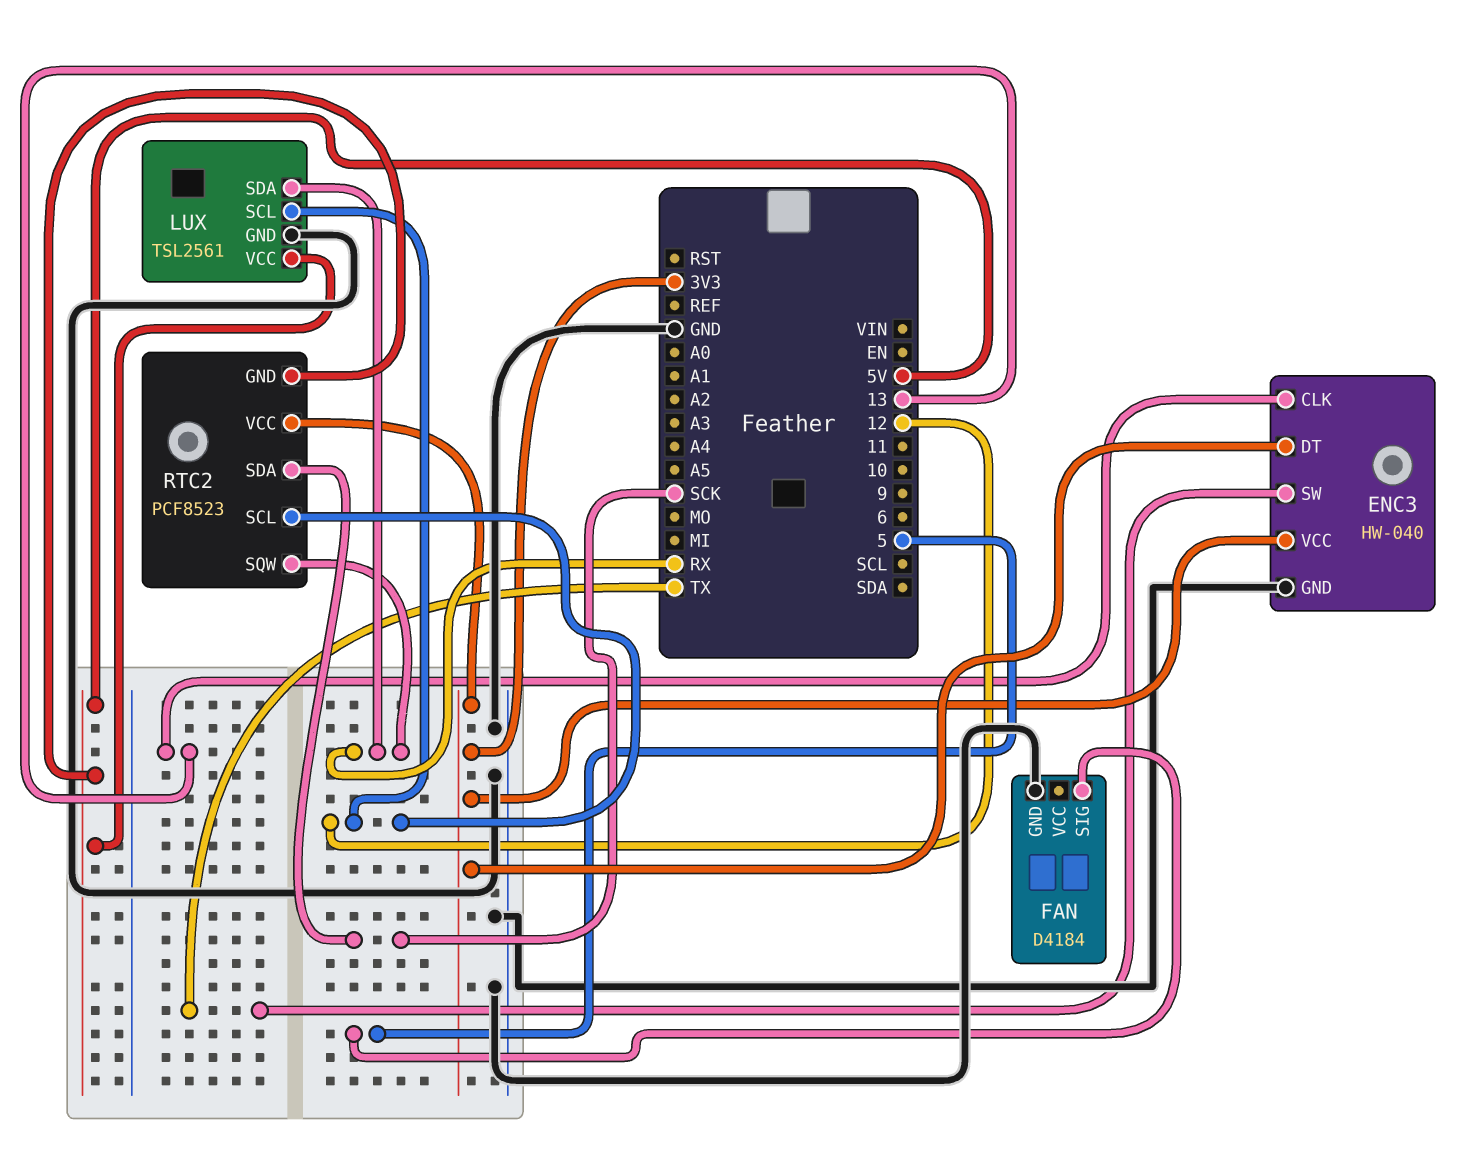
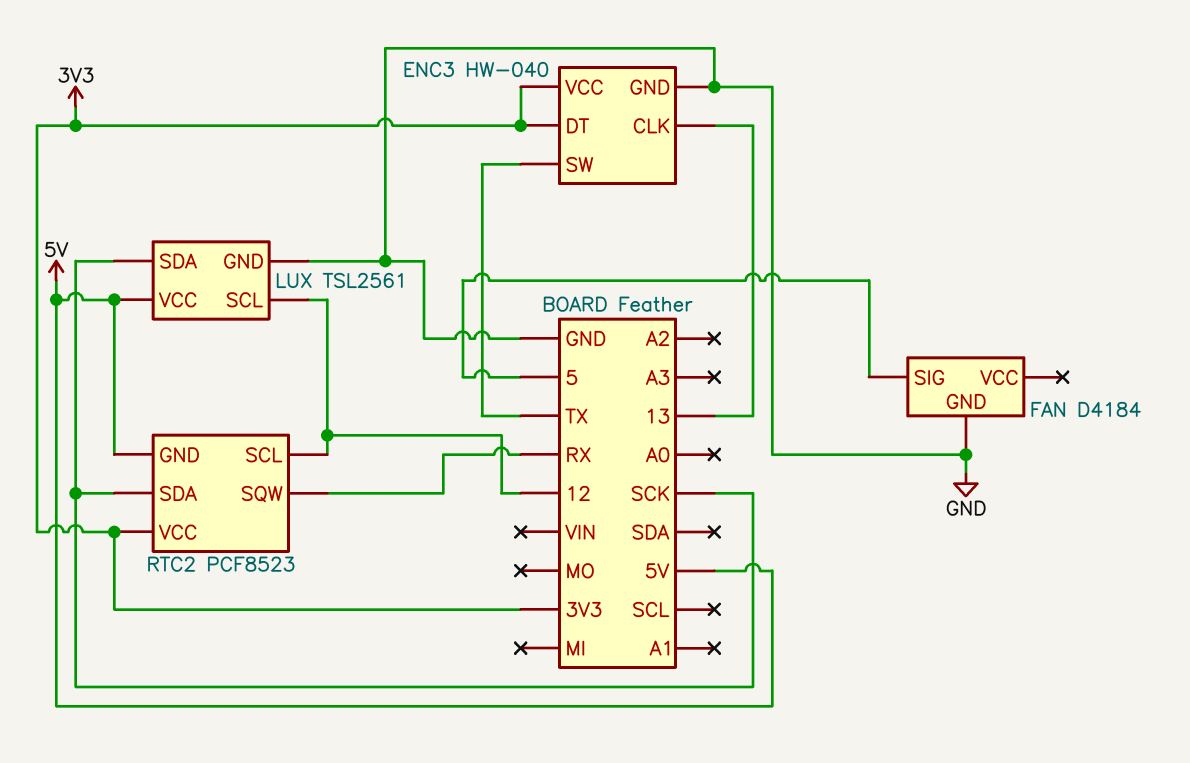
LUX pin SDA: RX -> SCK

